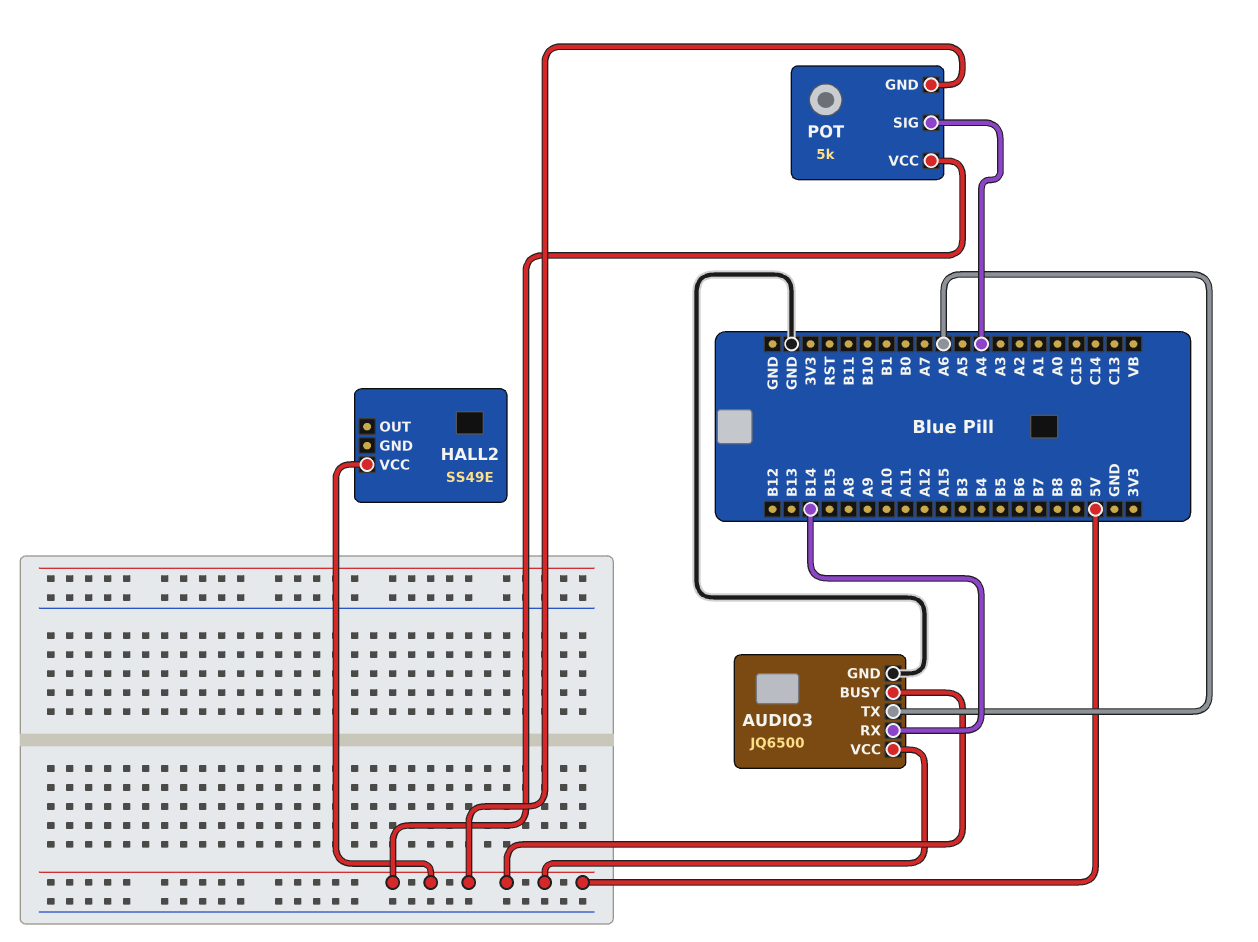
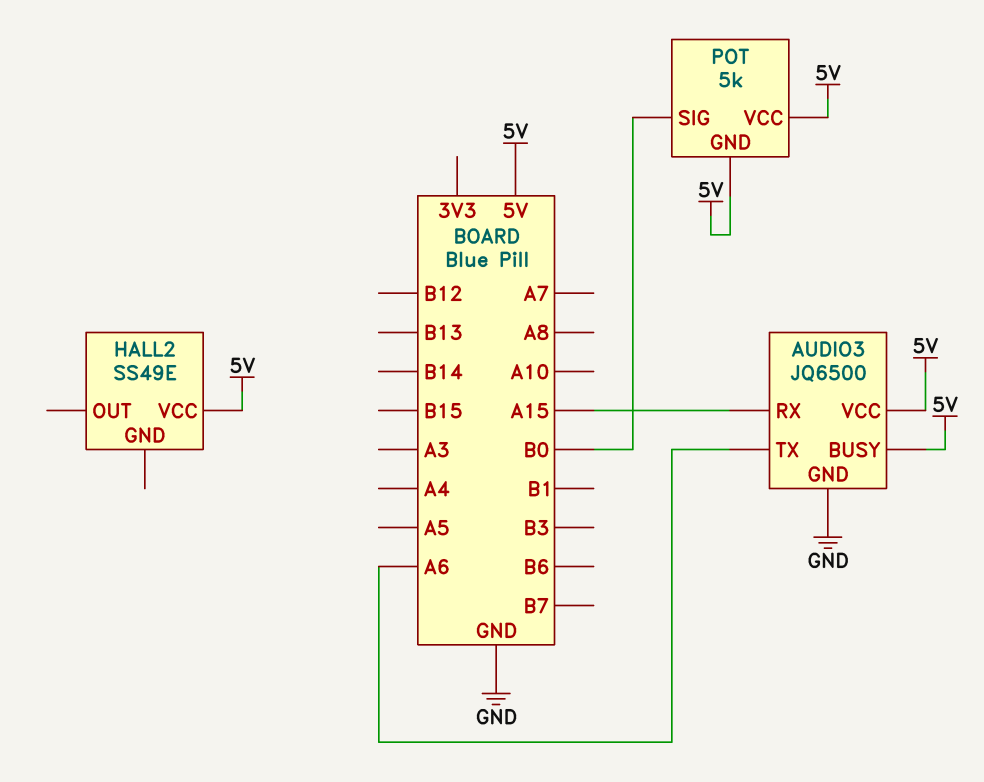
AUDIO3 pin RX: B14 -> A15
POT pin SIG: A4 -> B0

